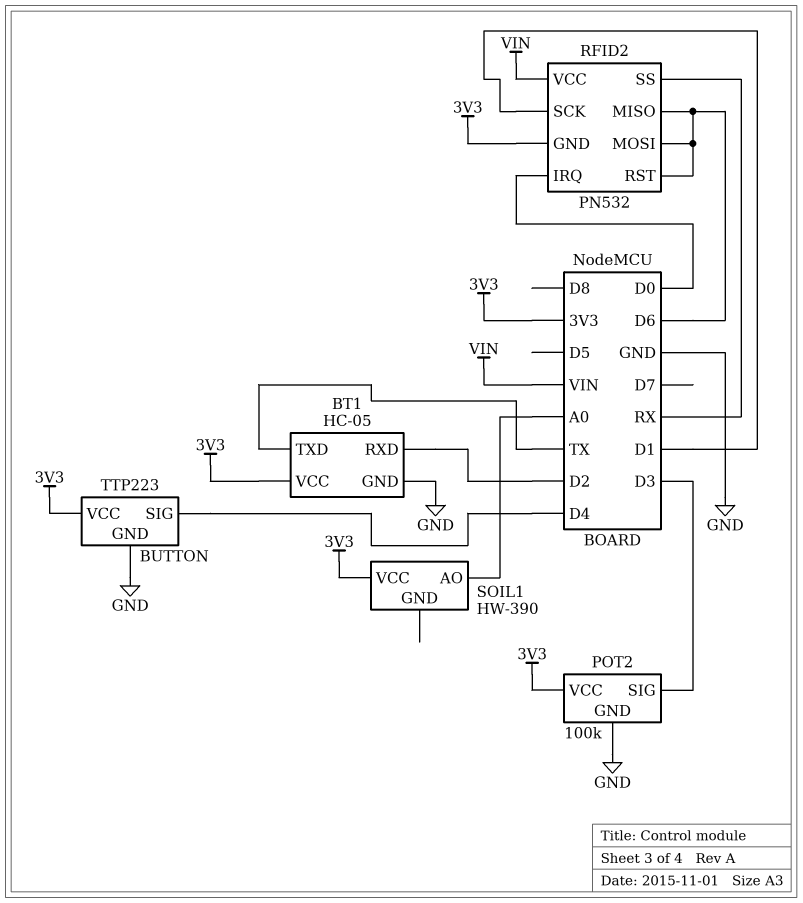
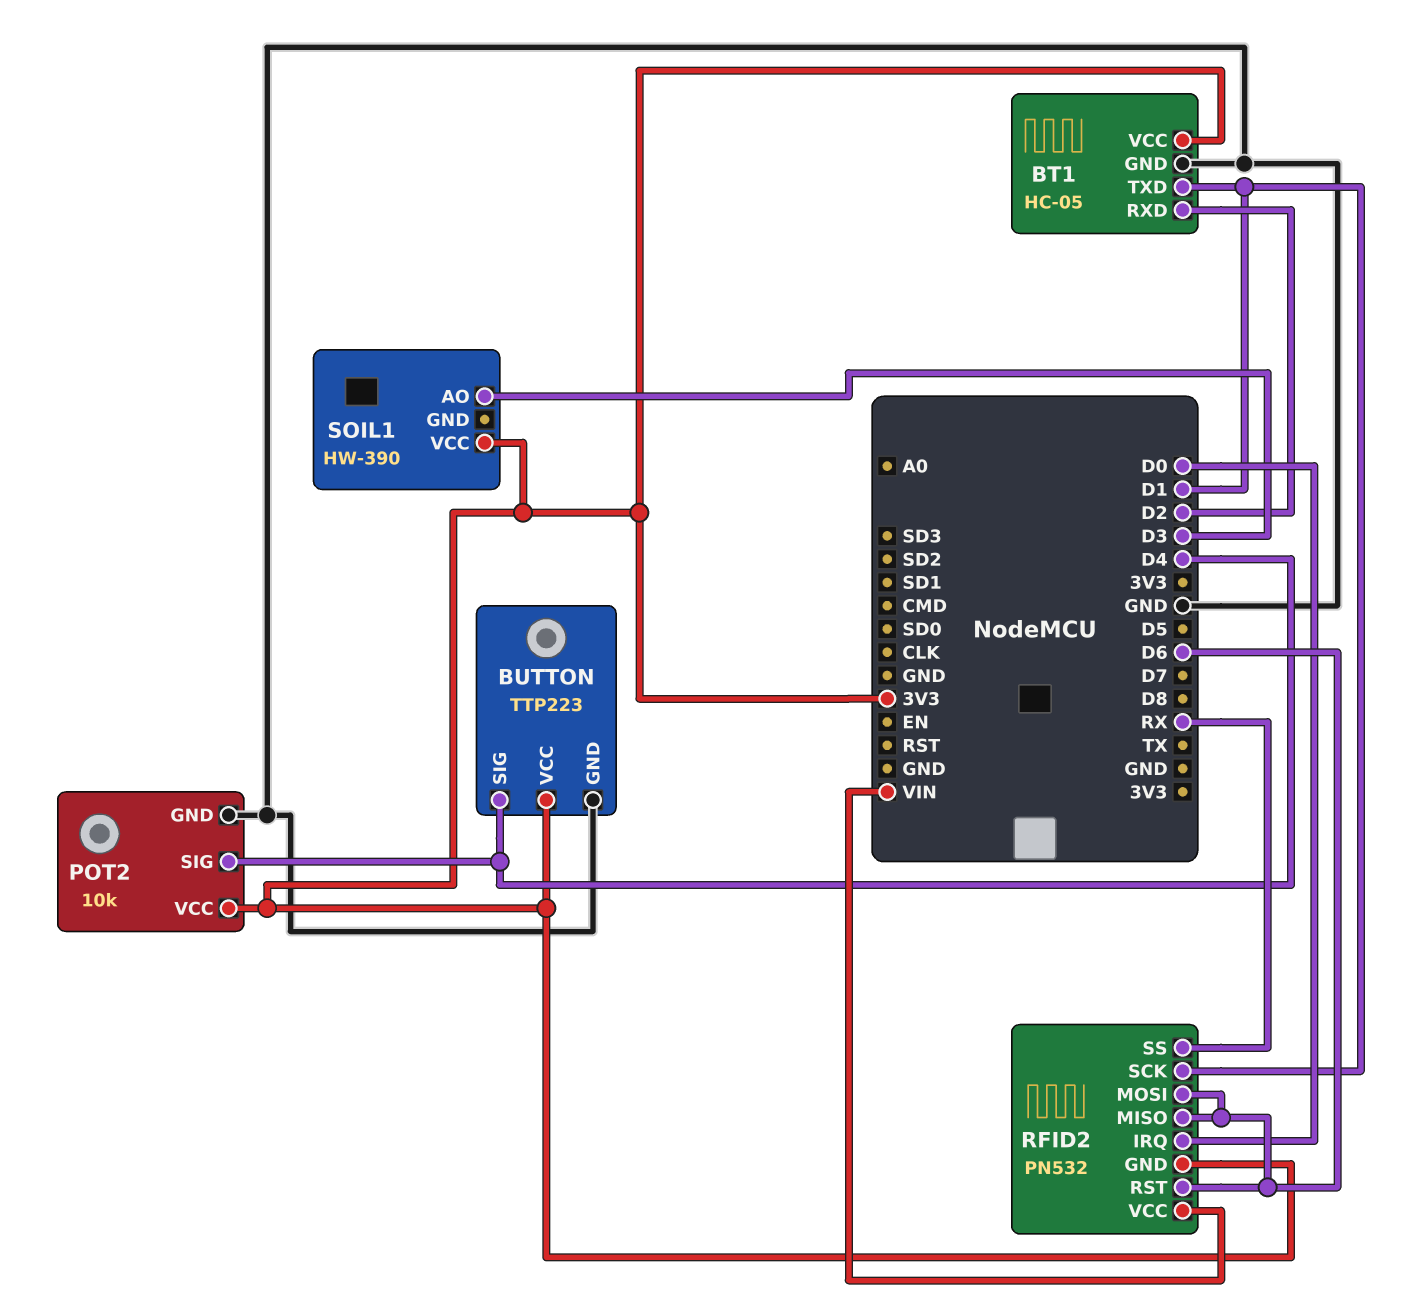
BT1 pin TXD: TX -> D1
POT2: 100k -> 10k
POT2 pin SIG: D3 -> D4
SOIL1 pin AO: A0 -> D3

